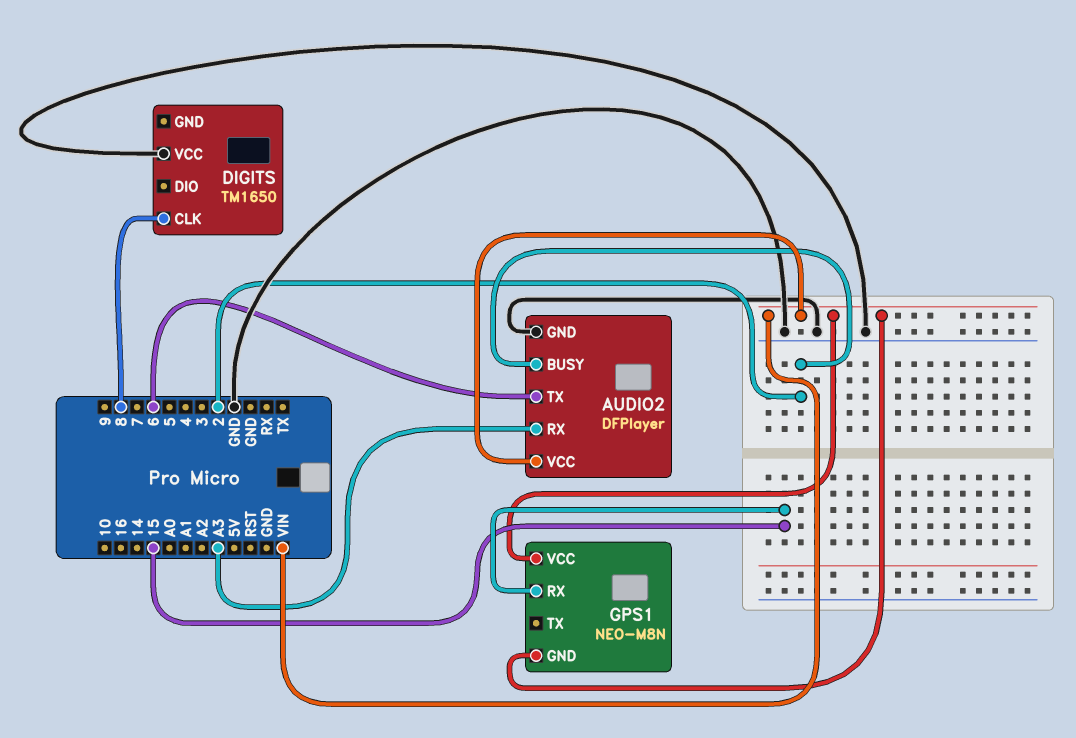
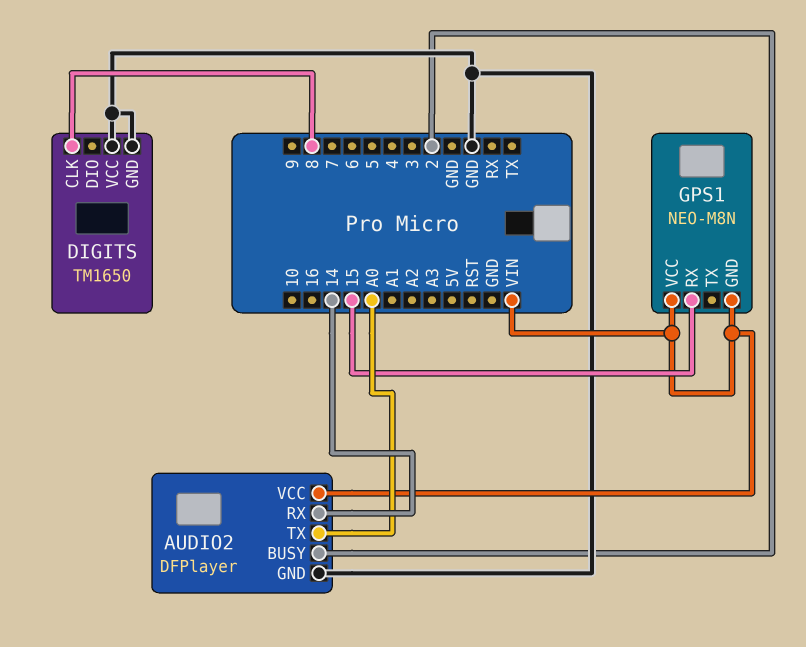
AUDIO2 pin RX: A3 -> 14
AUDIO2 pin TX: 6 -> A0
DIGITS pin GND: none -> GND

